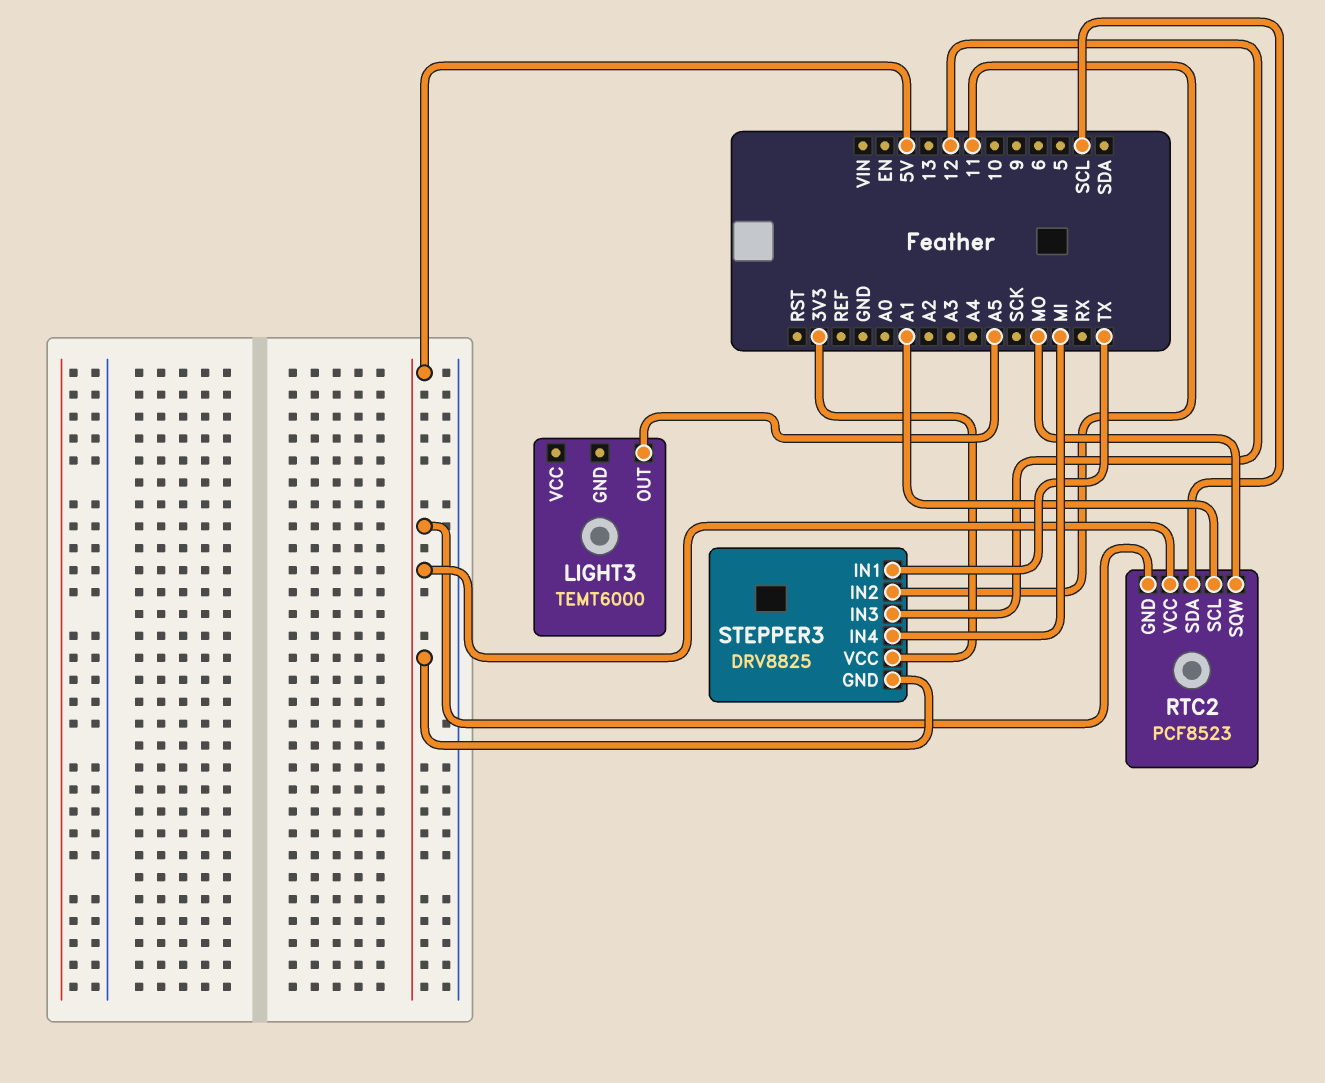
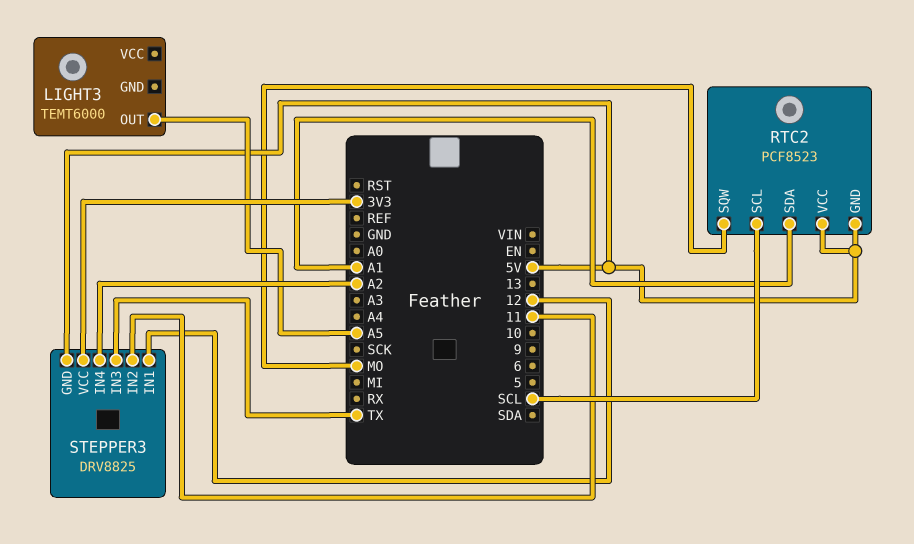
RTC2 pin SCL: A1 -> SCL
RTC2 pin SDA: SCL -> A1
STEPPER3 pin IN1: TX -> 12
STEPPER3 pin IN3: 12 -> TX
STEPPER3 pin IN4: MI -> A2

